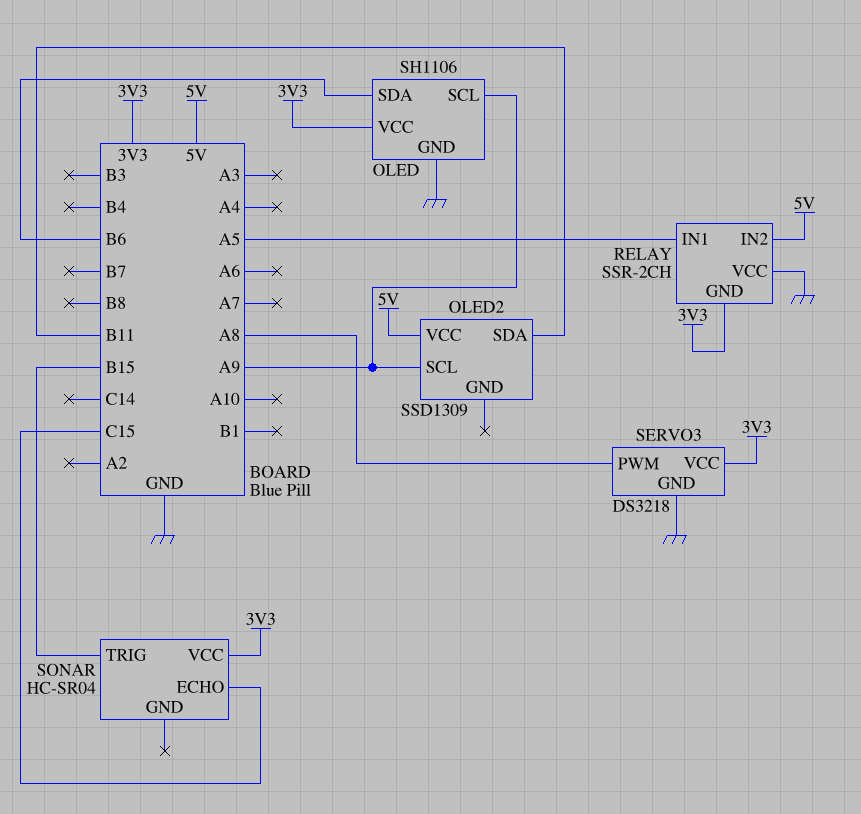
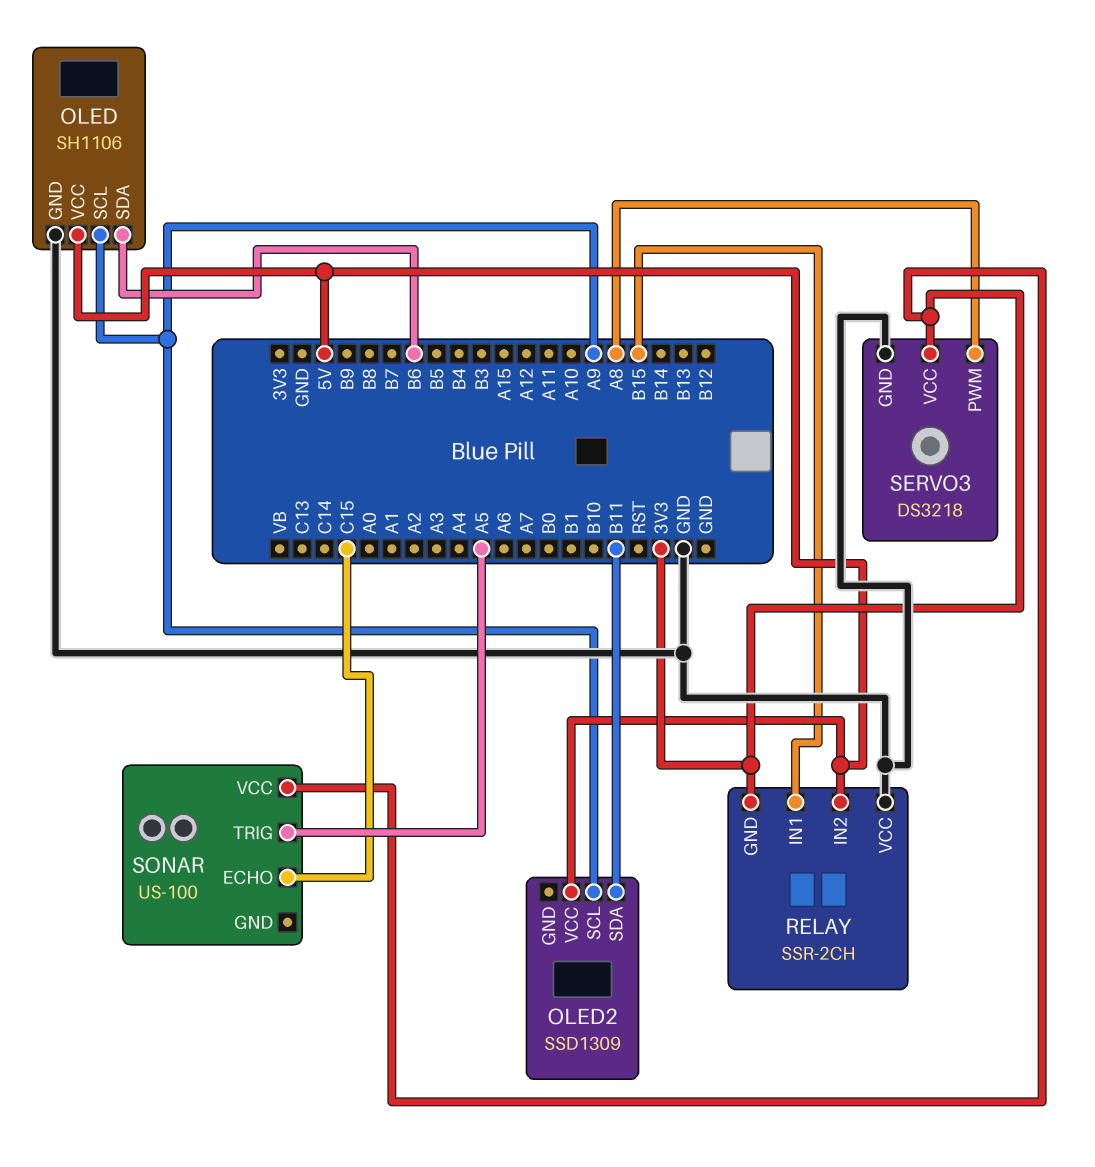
OLED pin VCC: 3V3 -> 5V
RELAY pin IN1: A5 -> B15
SONAR: HC-SR04 -> US-100
SONAR pin TRIG: B15 -> A5

